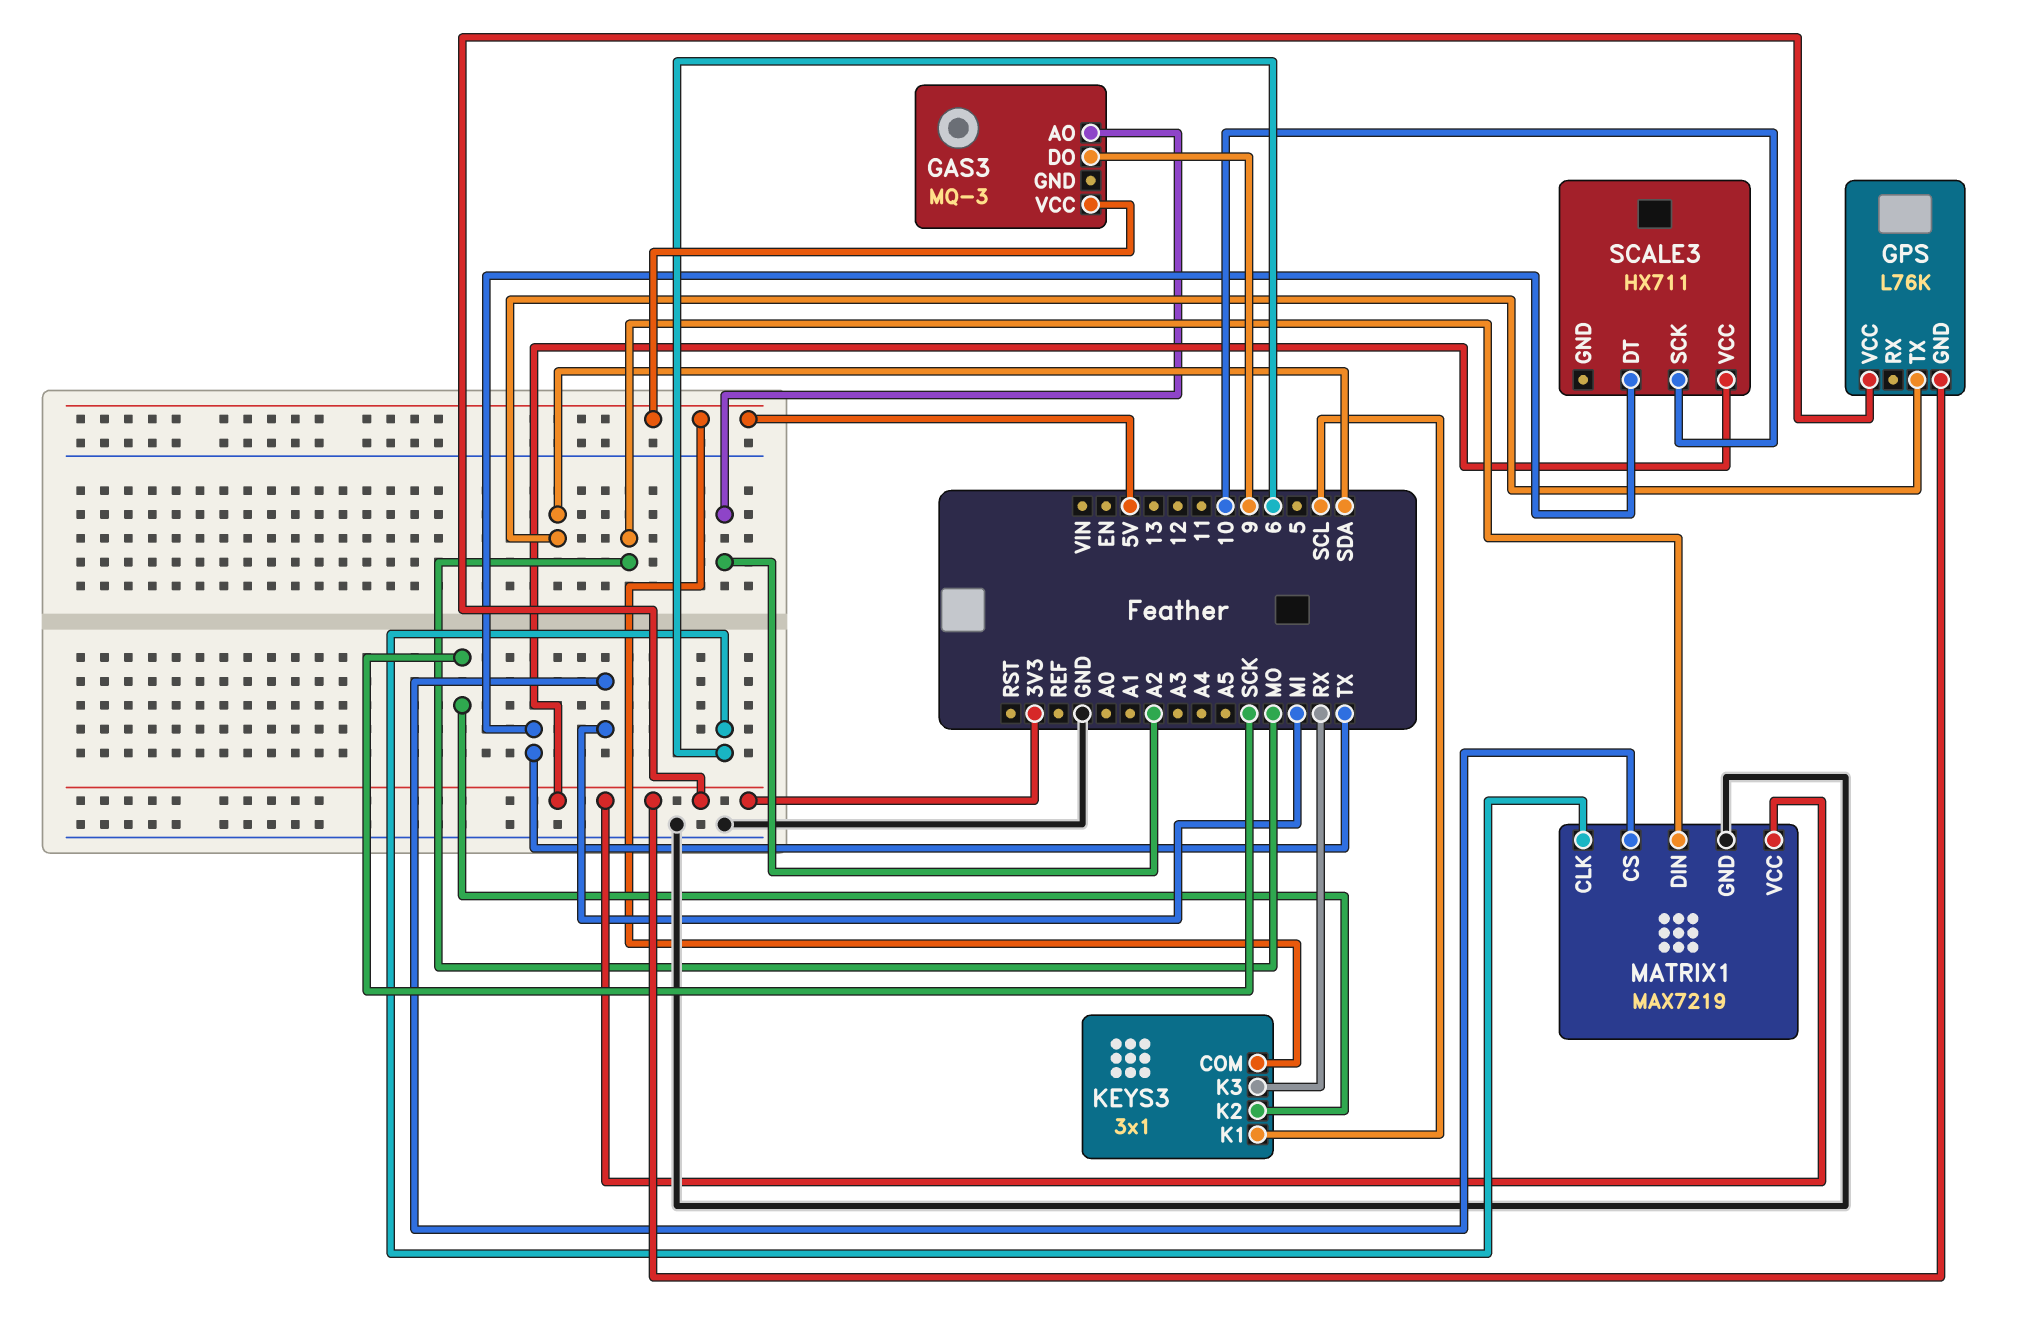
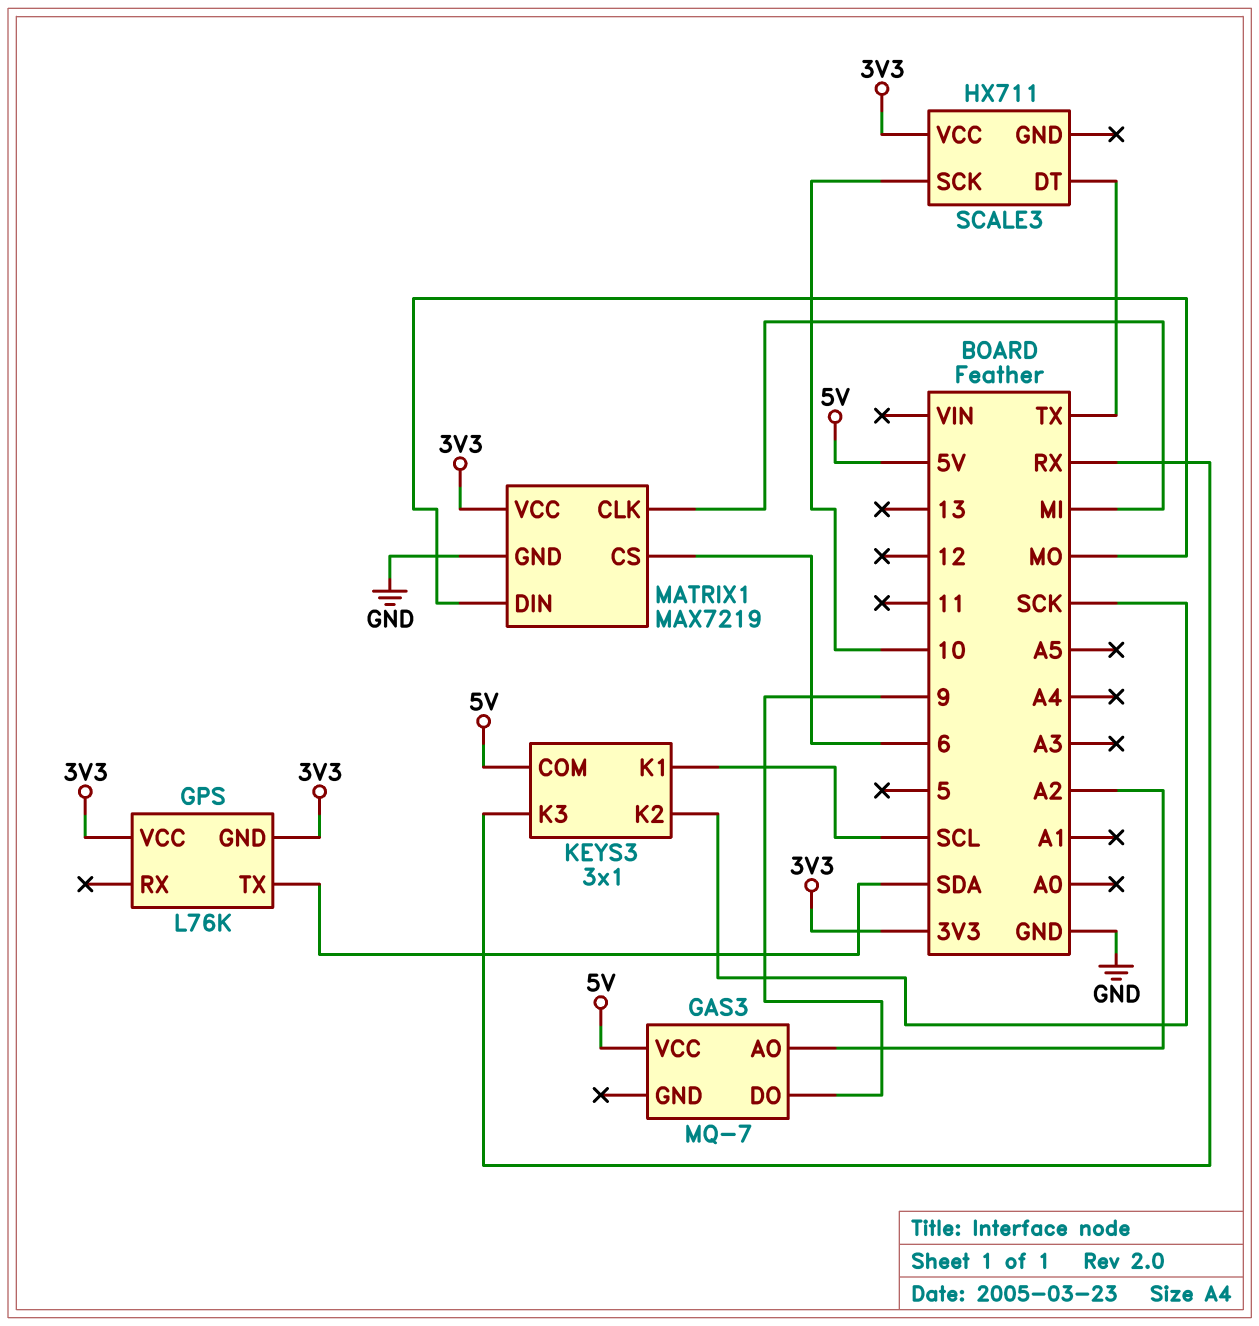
GAS3: MQ-3 -> MQ-7
MATRIX1 pin CLK: 6 -> MI
MATRIX1 pin CS: MI -> 6

